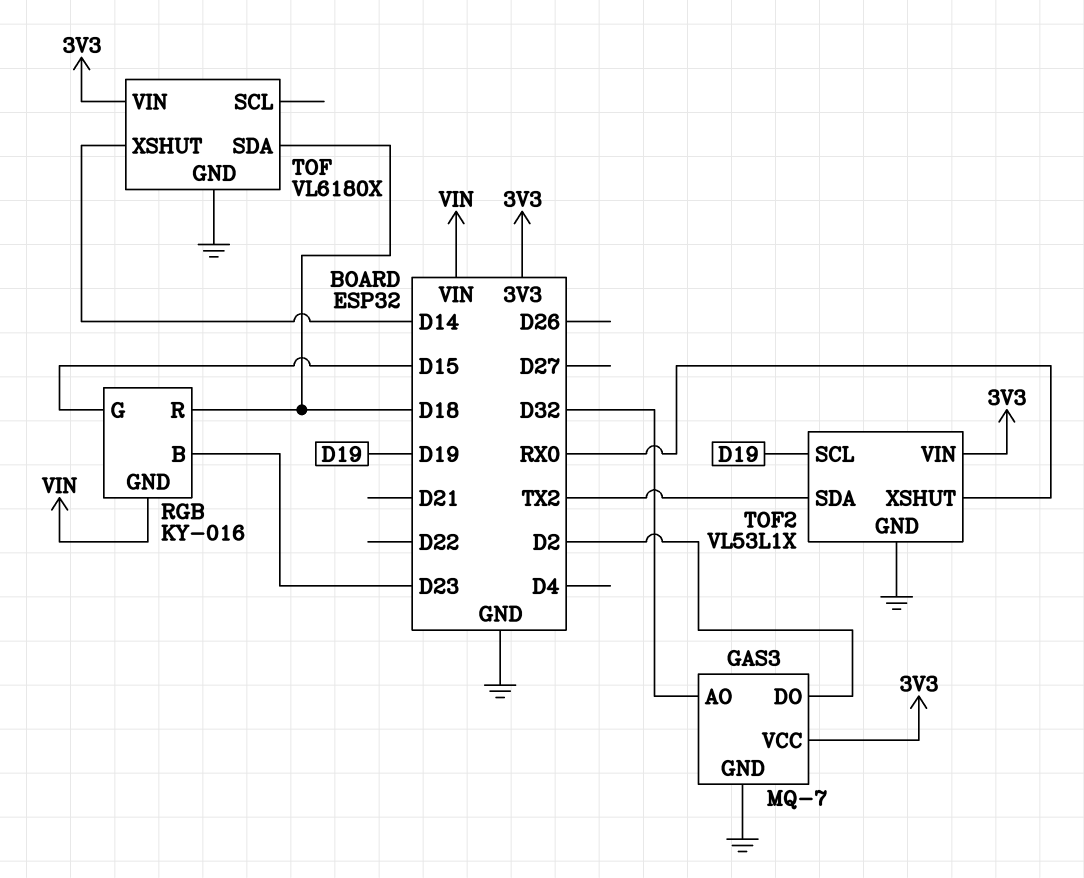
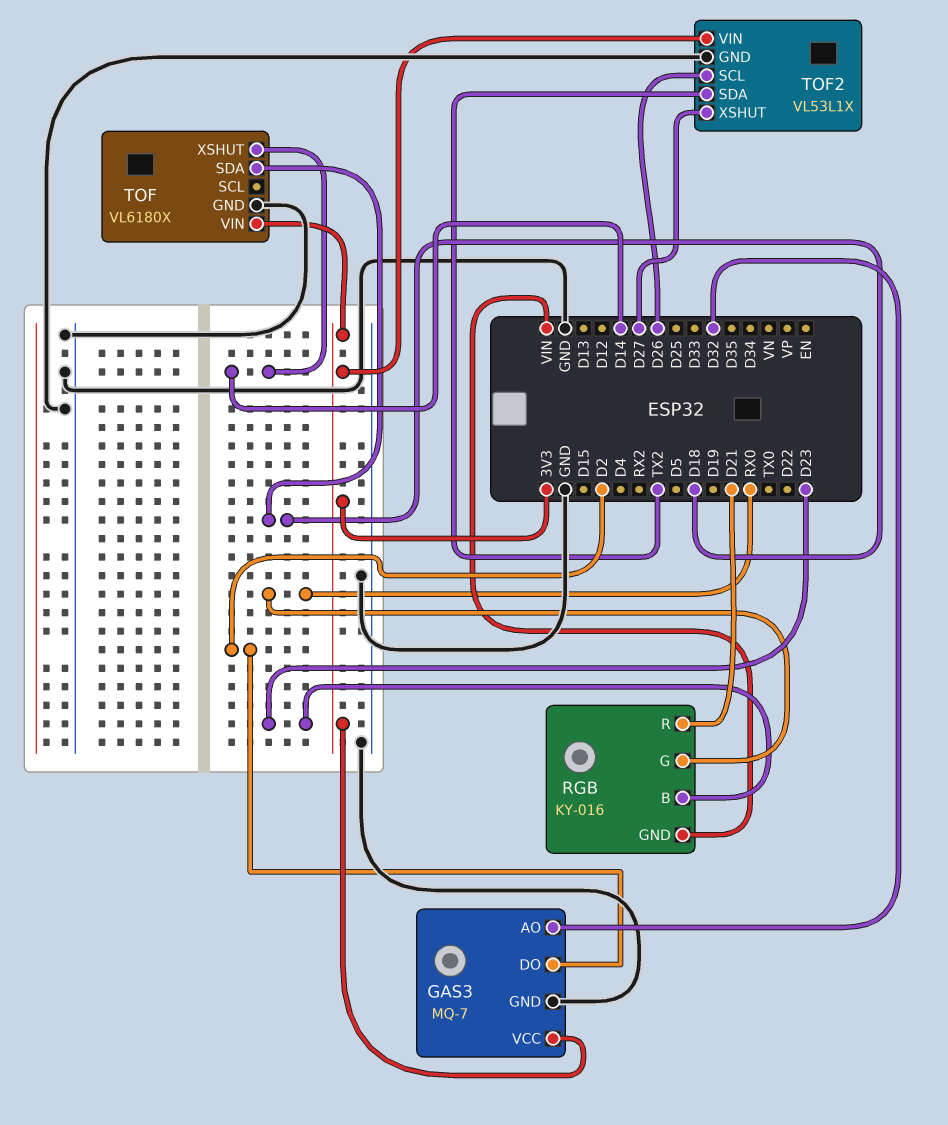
RGB pin G: D15 -> RX0
RGB pin R: D18 -> D21
TOF2 pin SCL: D19 -> D26
TOF2 pin XSHUT: RX0 -> D27

